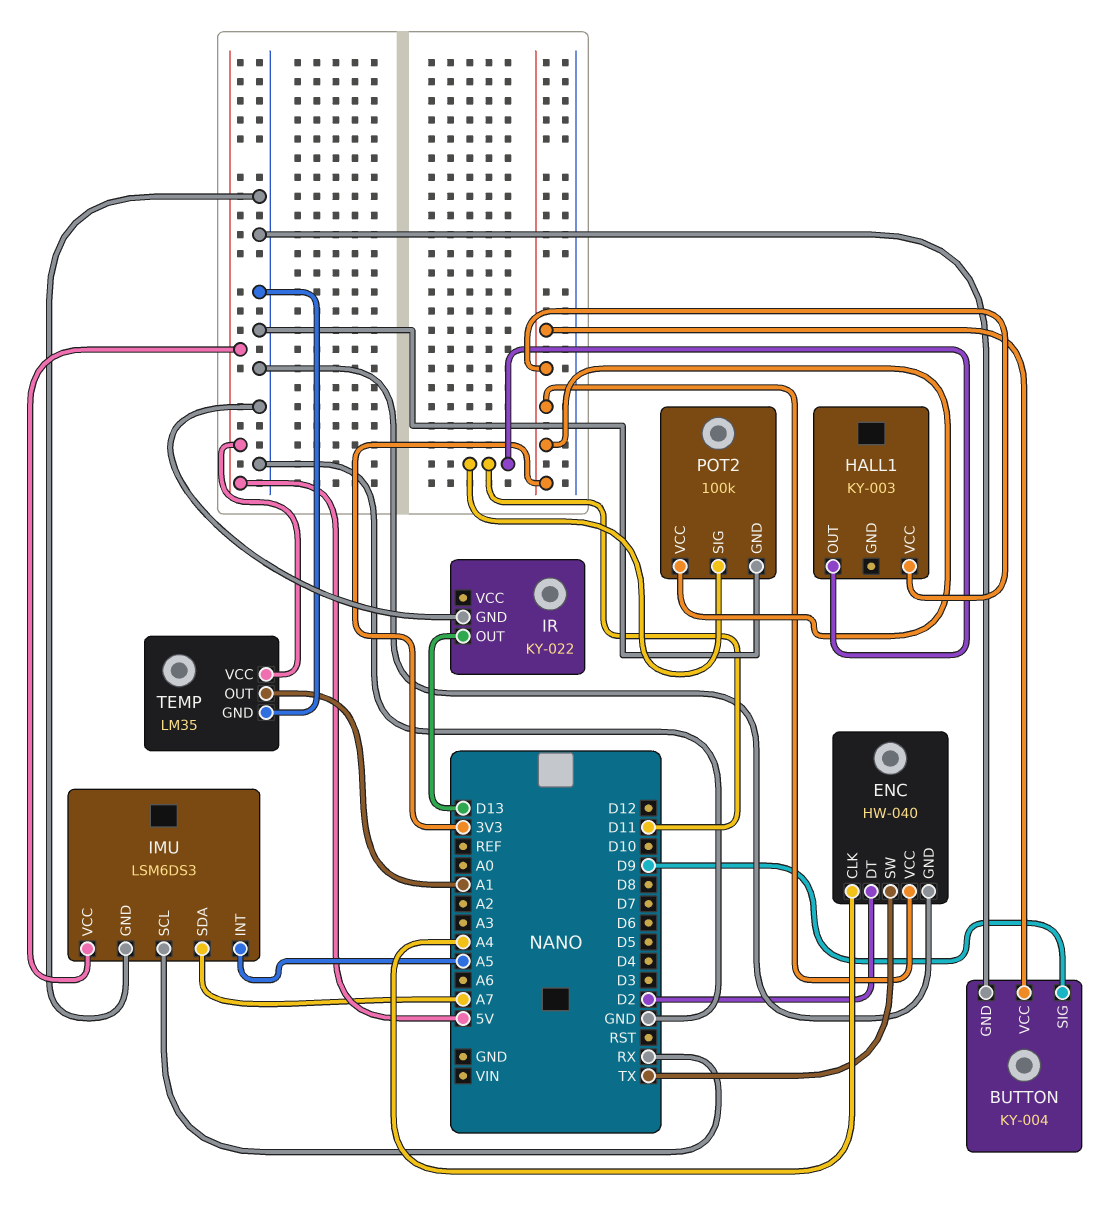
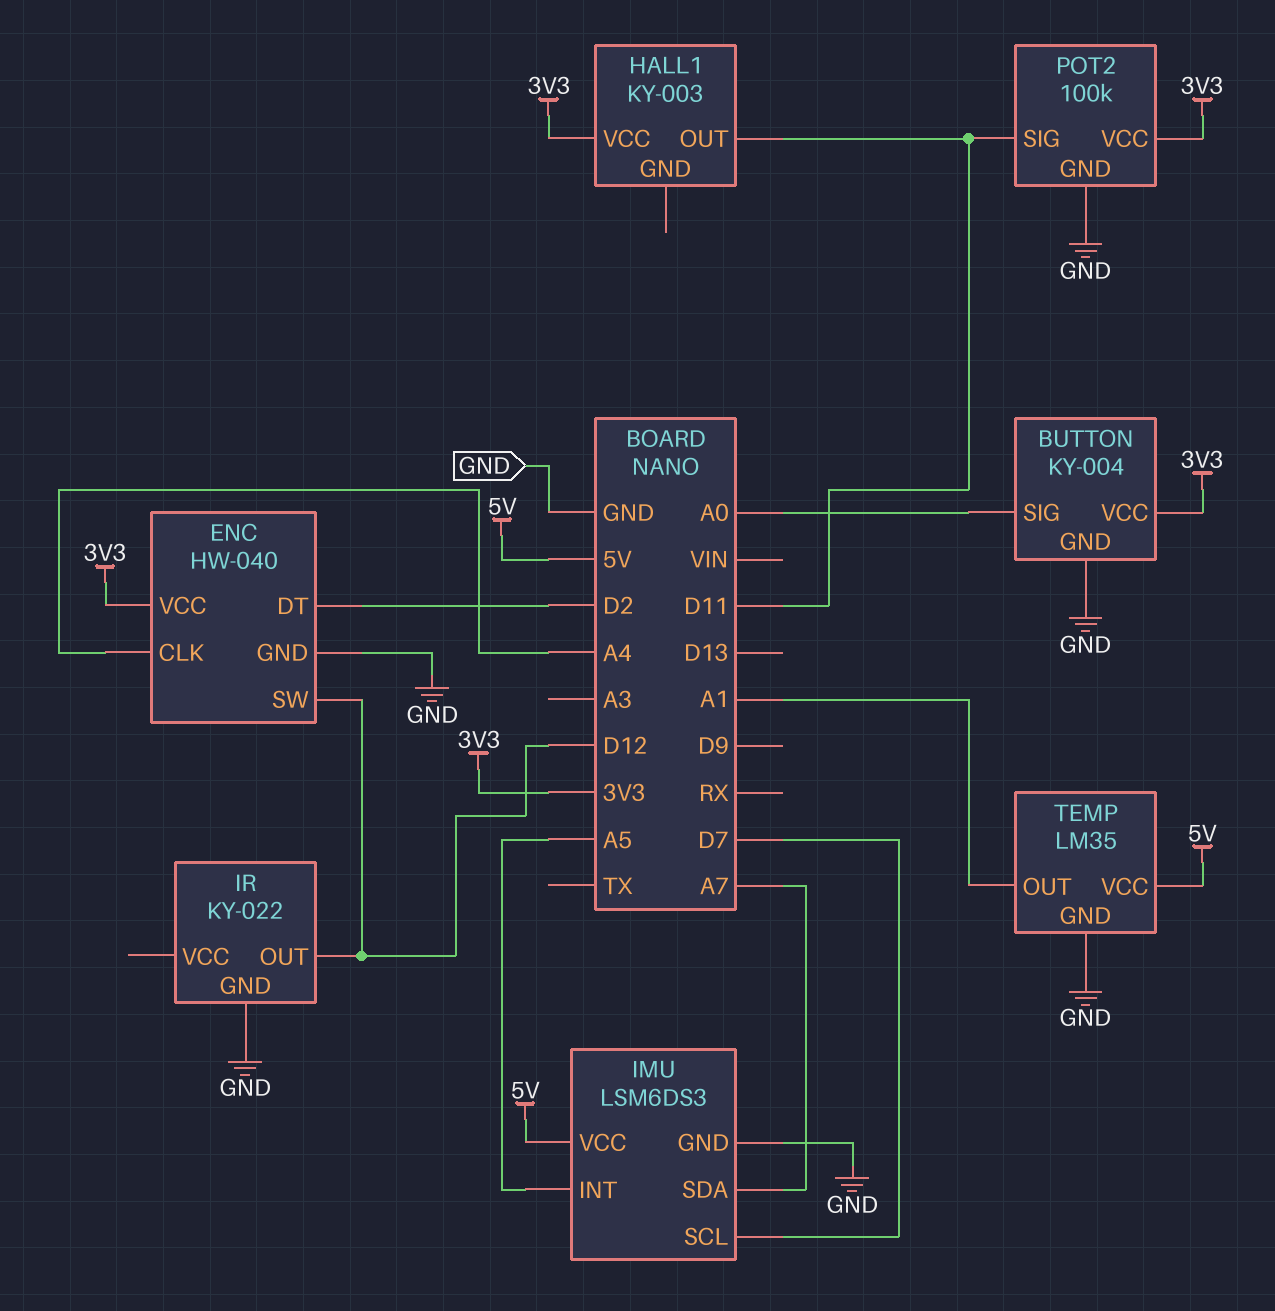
BUTTON pin SIG: D9 -> A0
ENC pin SW: TX -> D12
IMU pin SCL: RX -> D7
IR pin OUT: D13 -> D12

